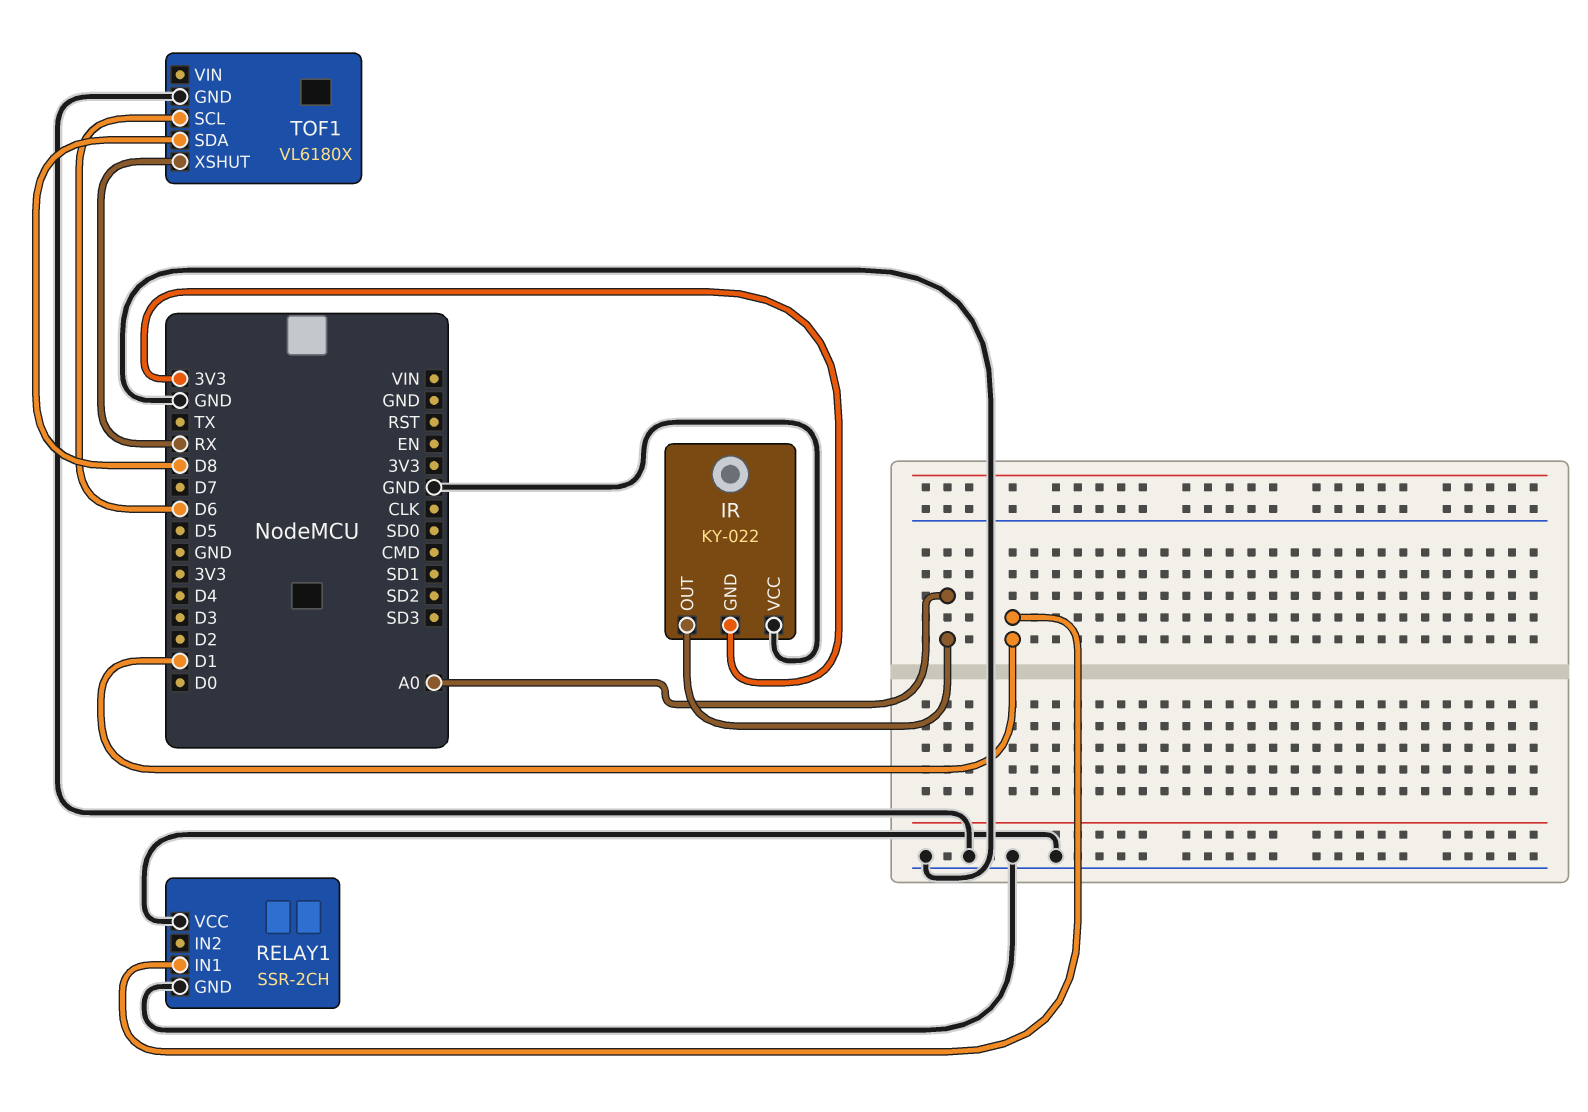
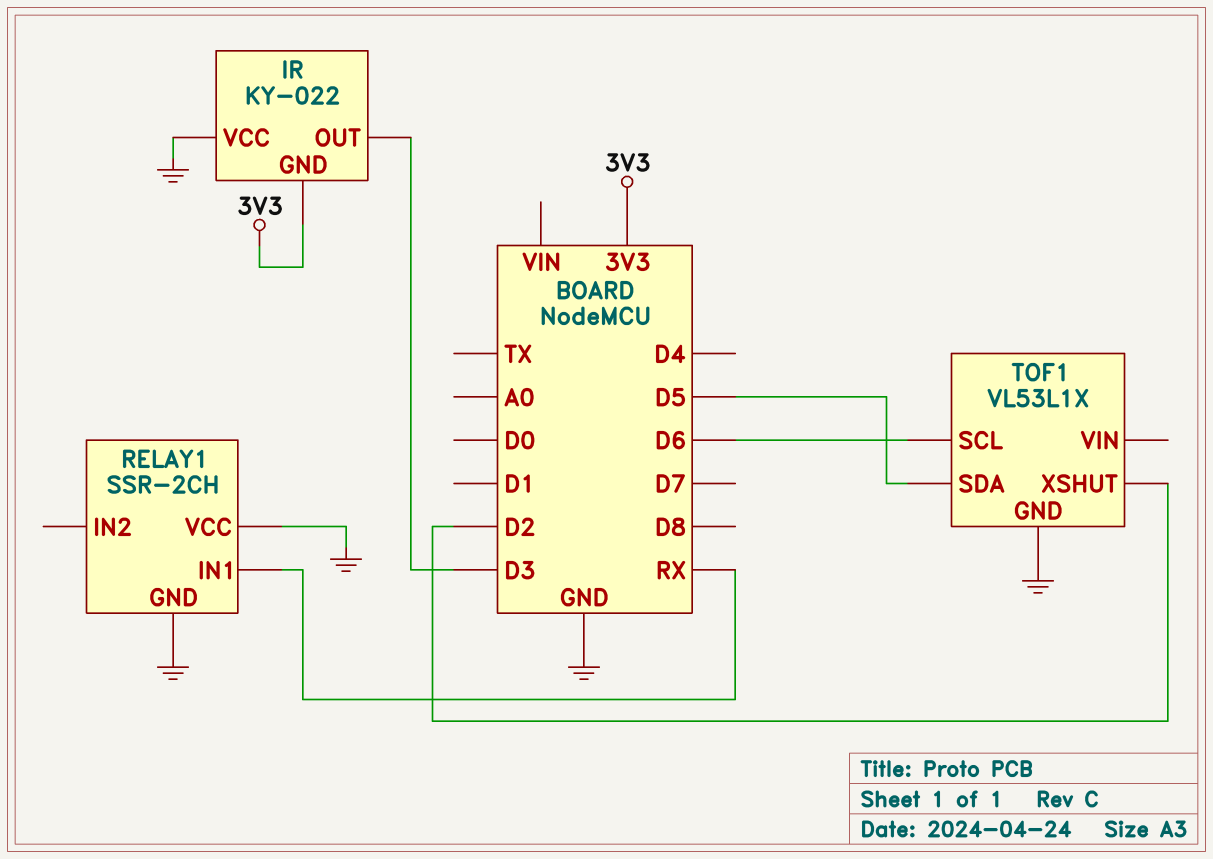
IR pin OUT: A0 -> D3
RELAY1 pin IN1: D1 -> RX
TOF1: VL6180X -> VL53L1X
TOF1 pin SDA: D8 -> D5
TOF1 pin XSHUT: RX -> D2

